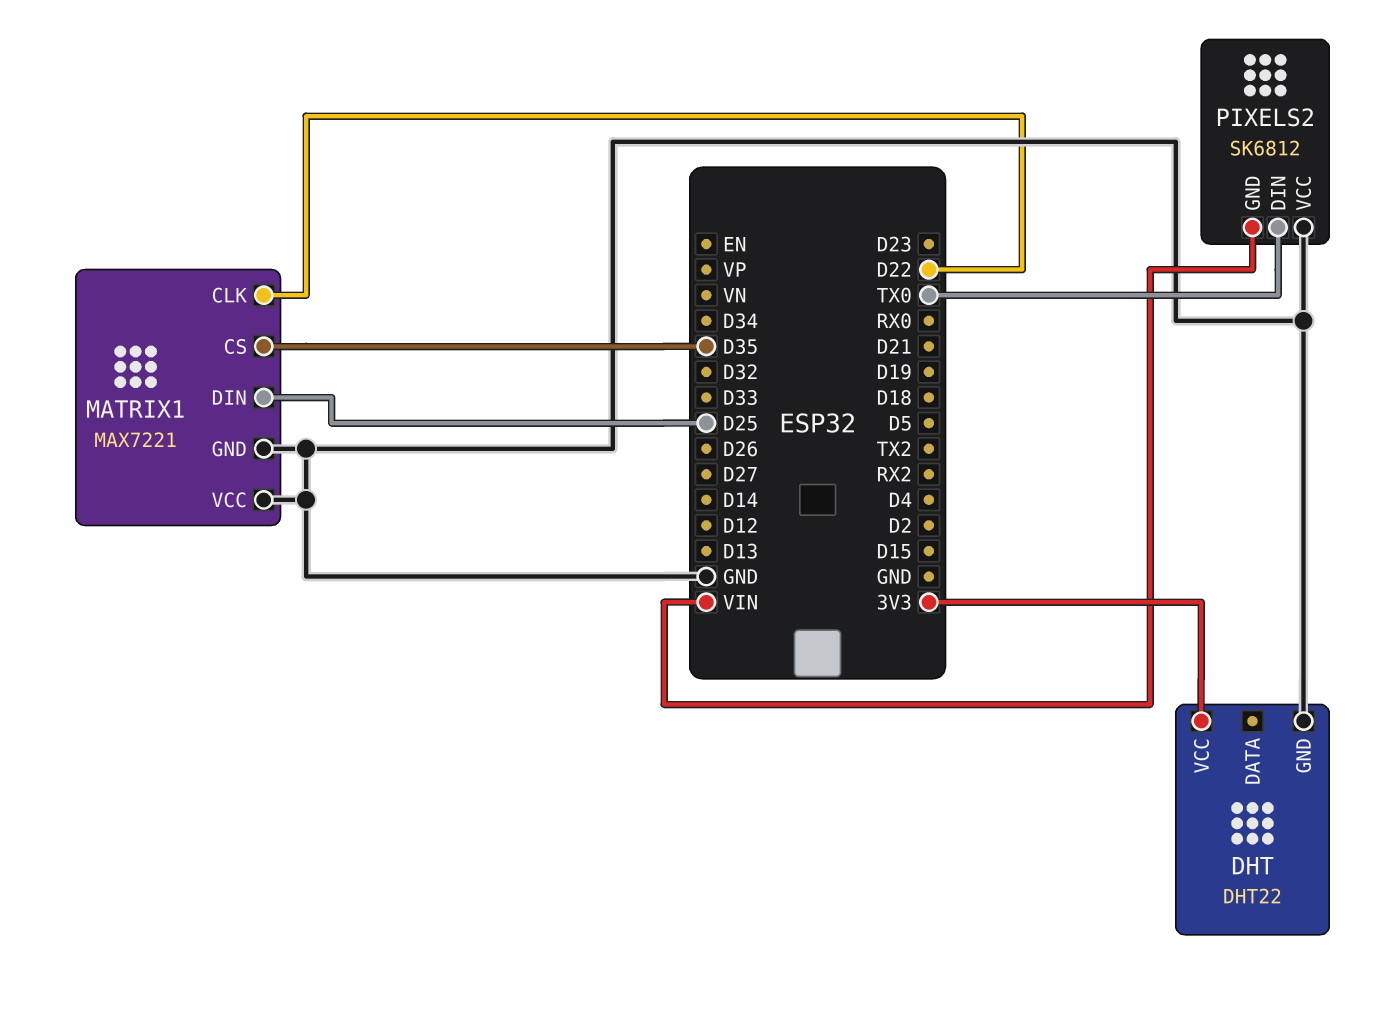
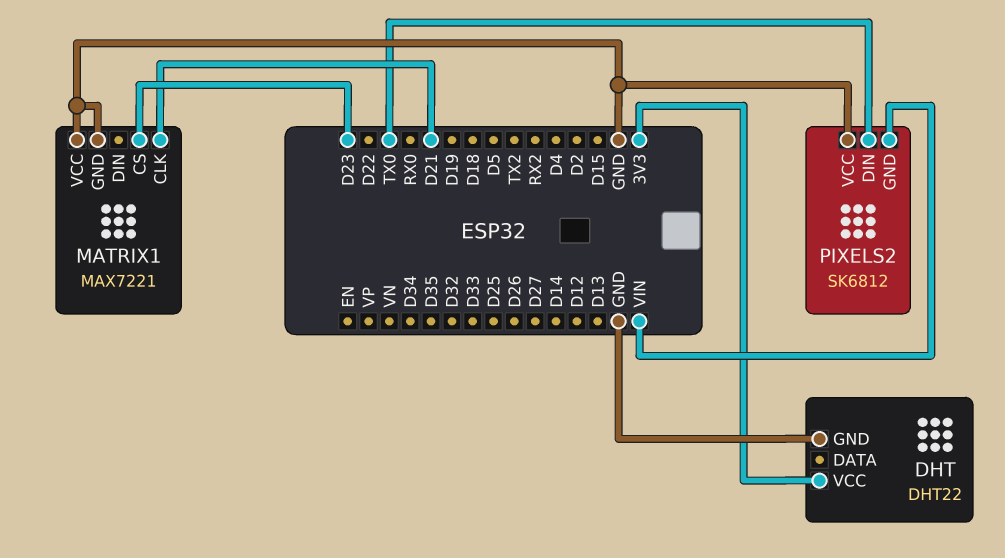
MATRIX1 pin CLK: D22 -> D21
MATRIX1 pin CS: D35 -> D23
MATRIX1 pin DIN: D25 -> none

